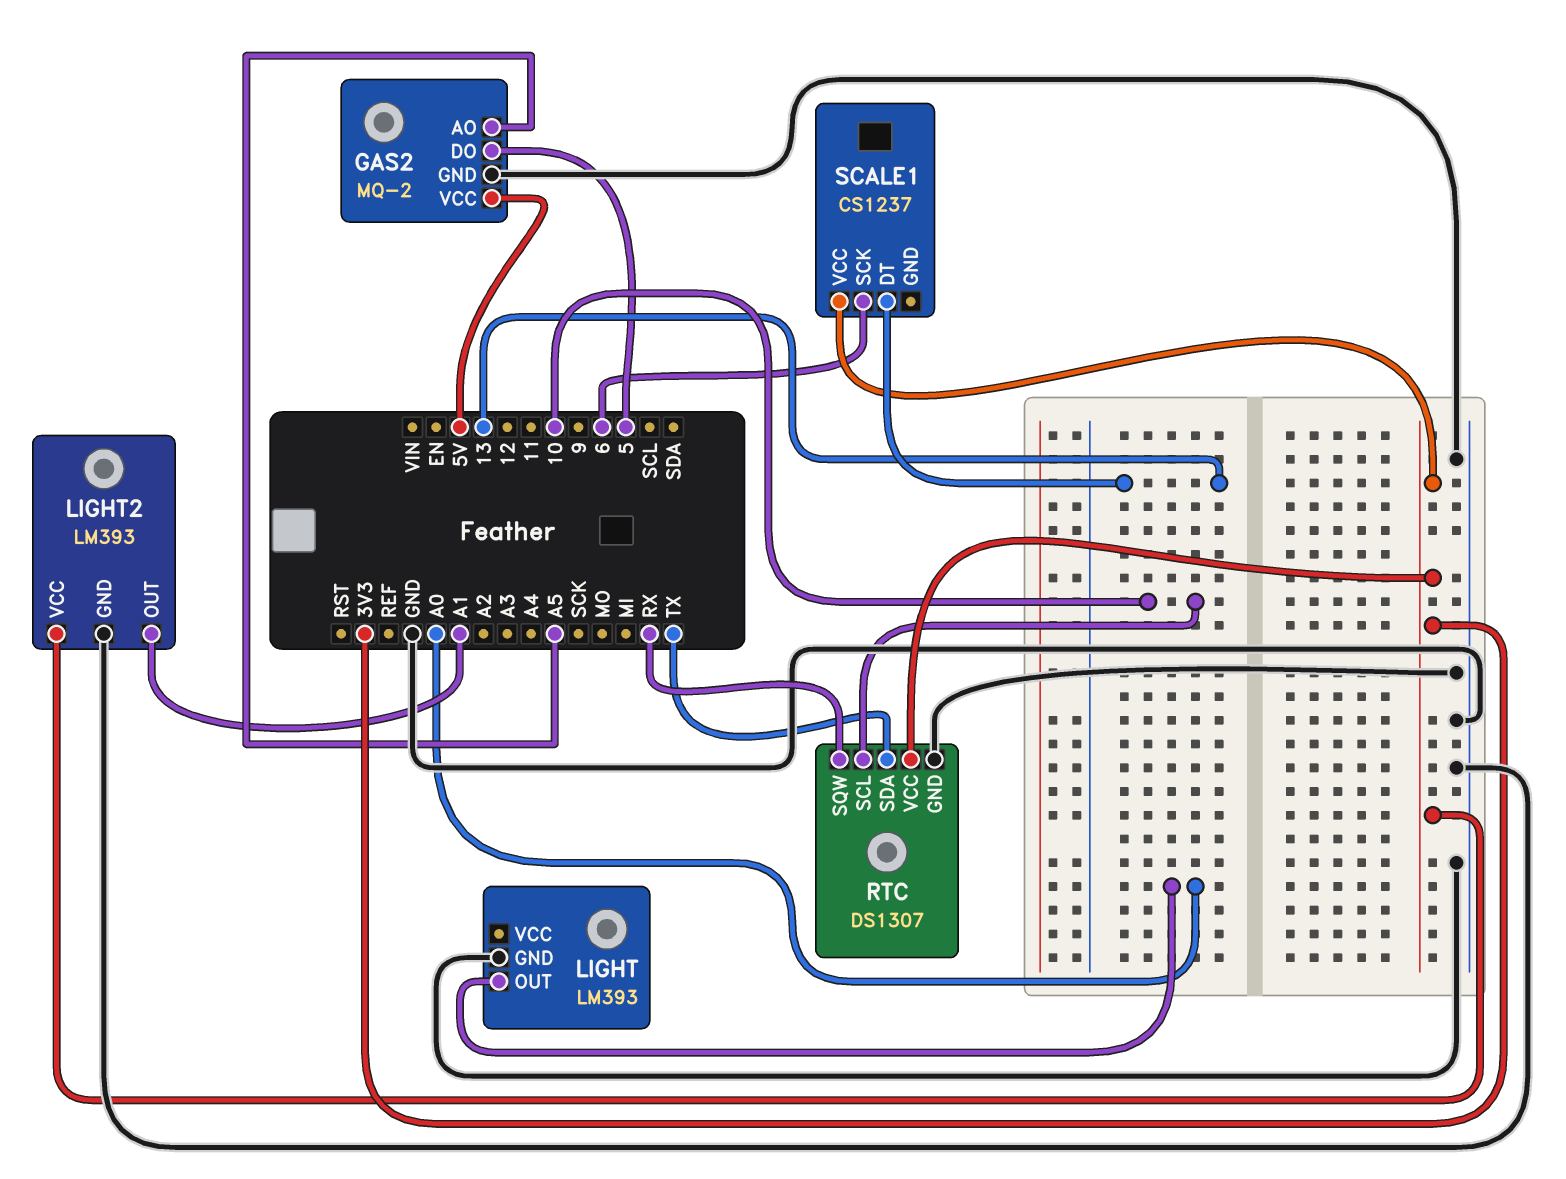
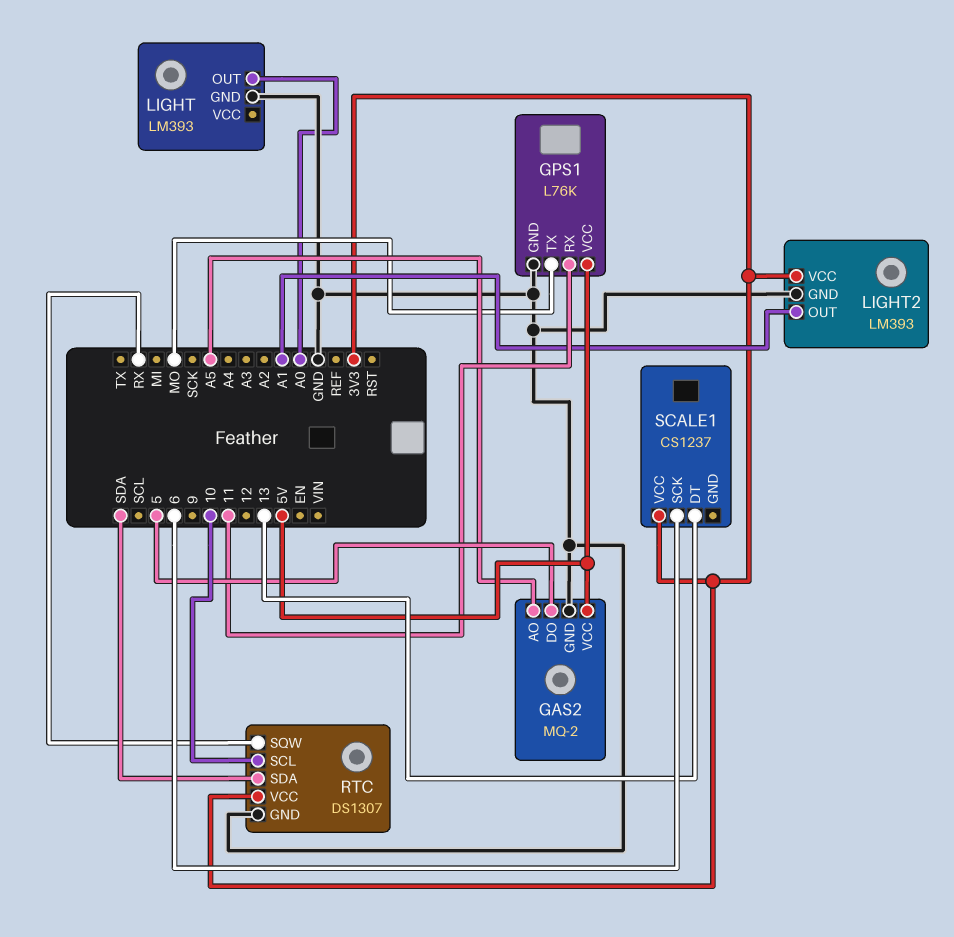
GPS1: none -> L76K
GPS1 pin GND: none -> GND
GPS1 pin RX: none -> 11
GPS1 pin TX: none -> MO
GPS1 pin VCC: none -> 5V
RTC pin SDA: TX -> SDA

